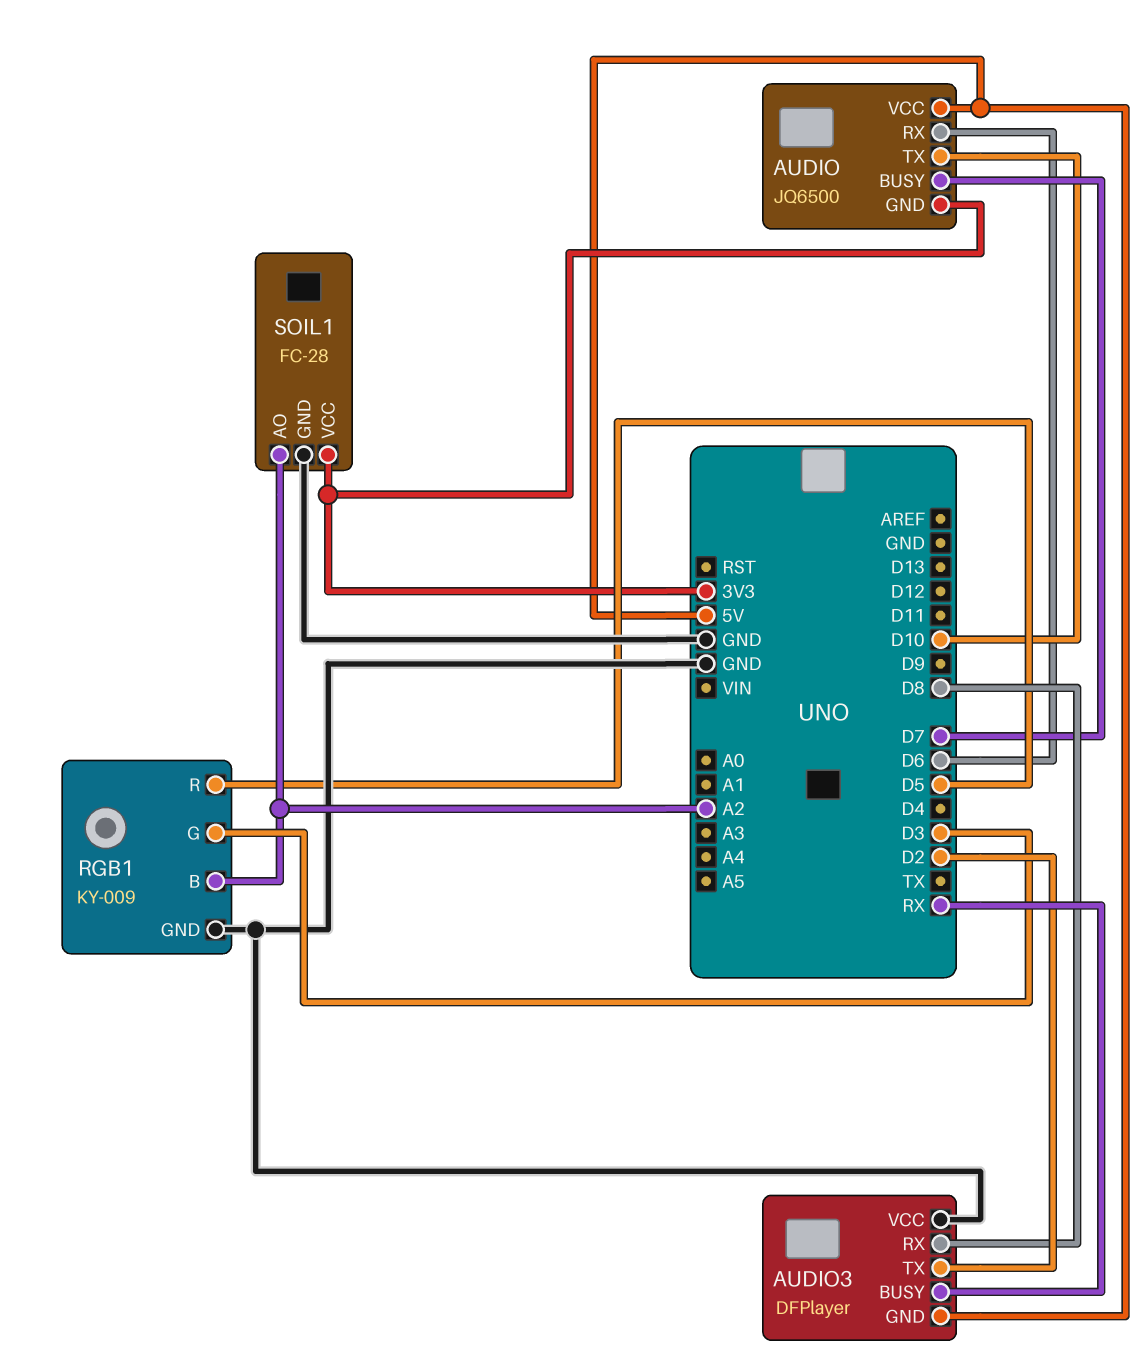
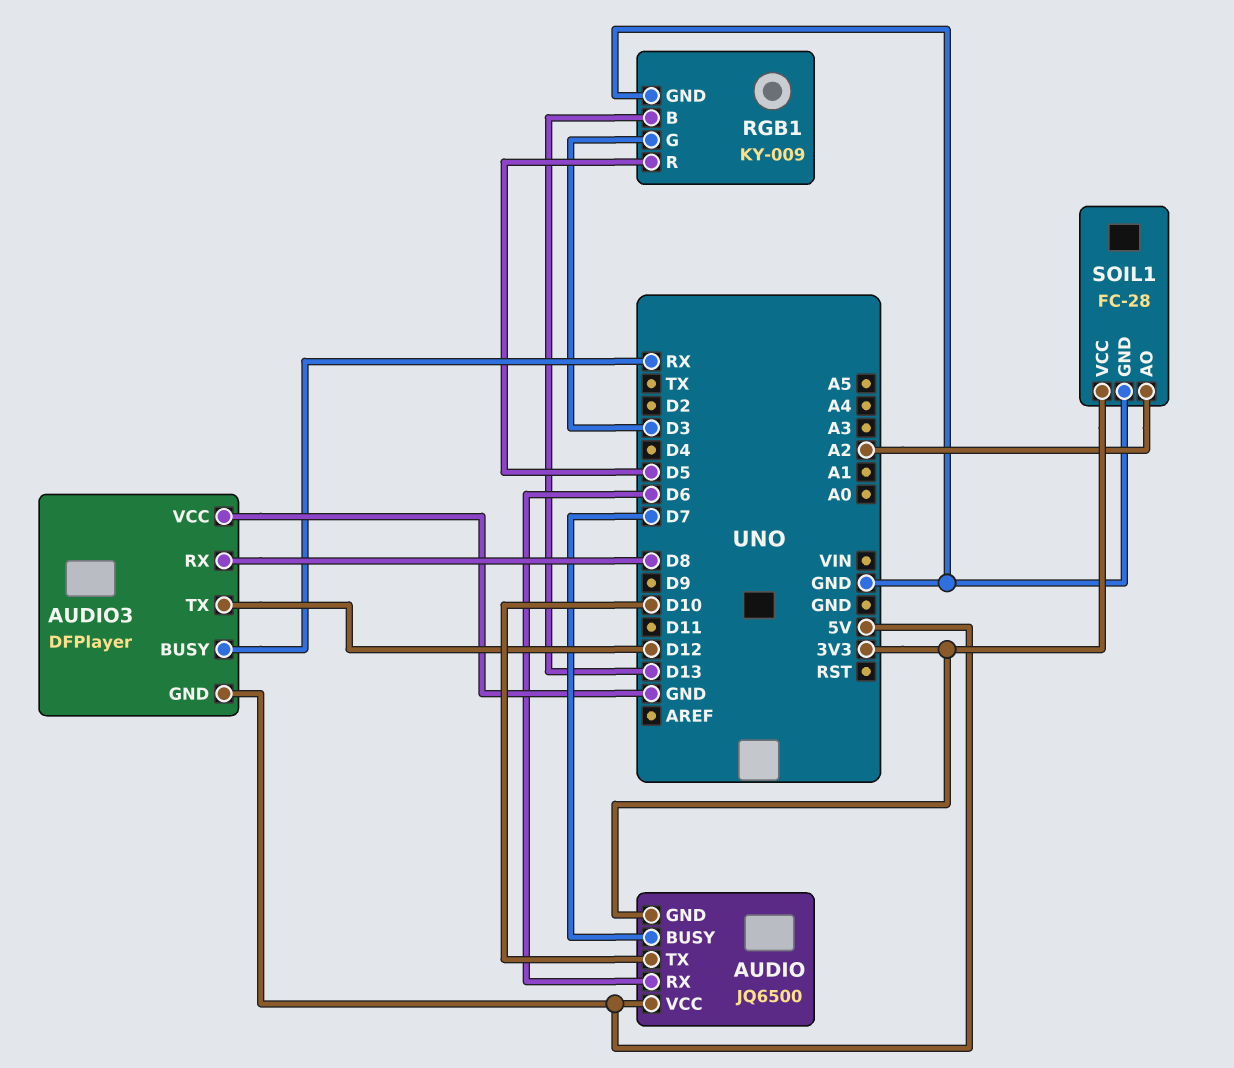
AUDIO3 pin TX: D2 -> D12
RGB1 pin B: A2 -> D13

